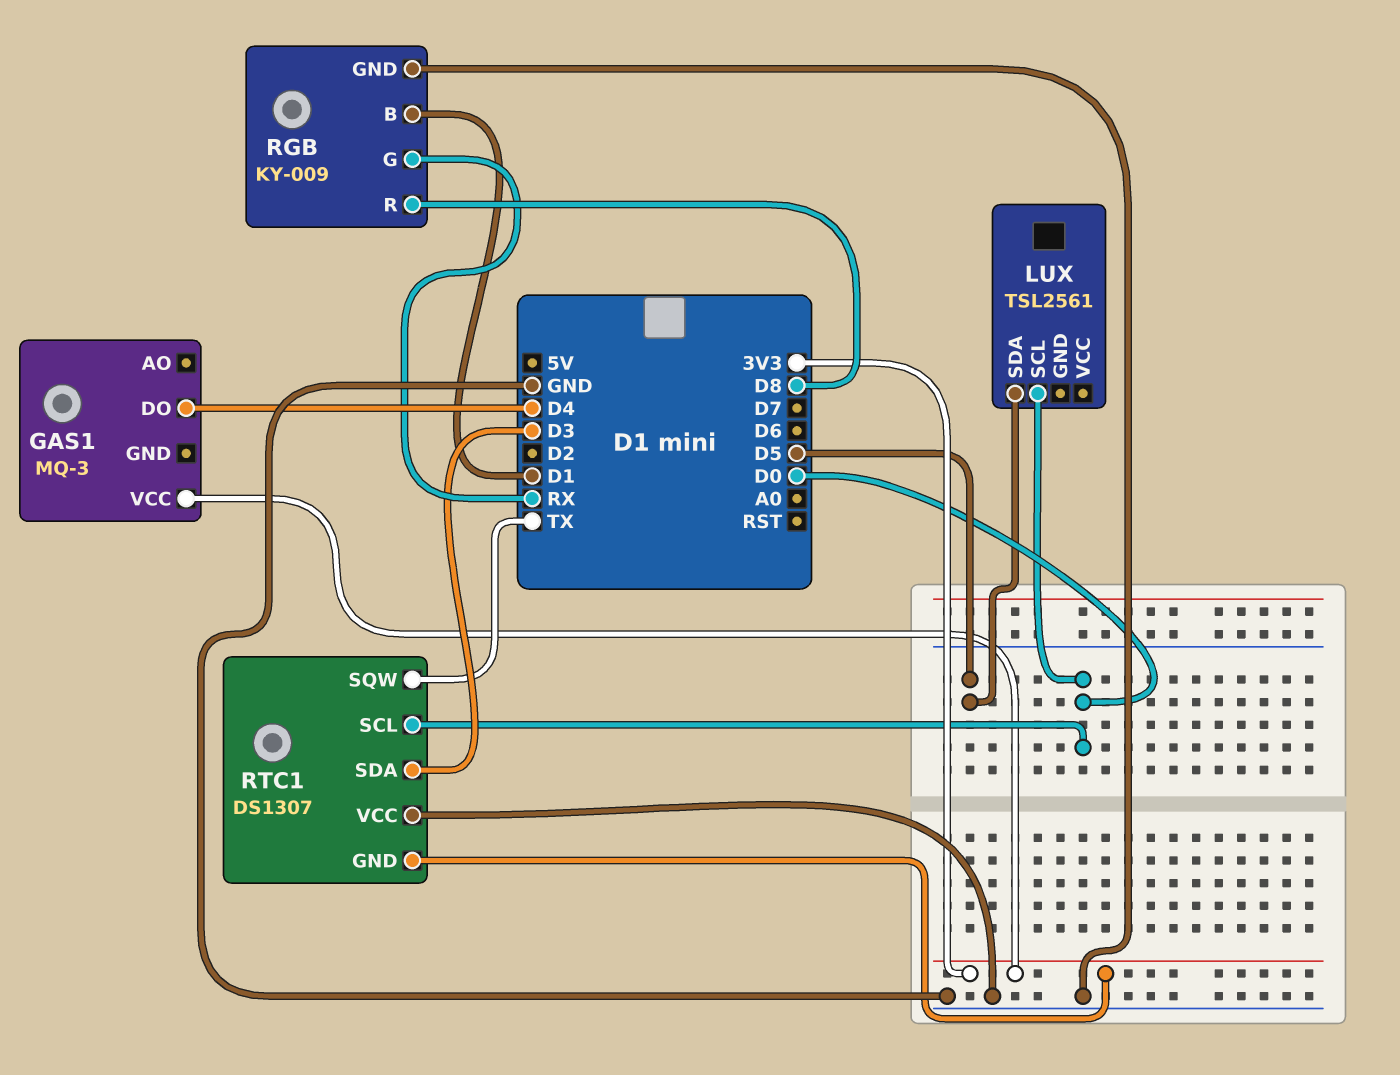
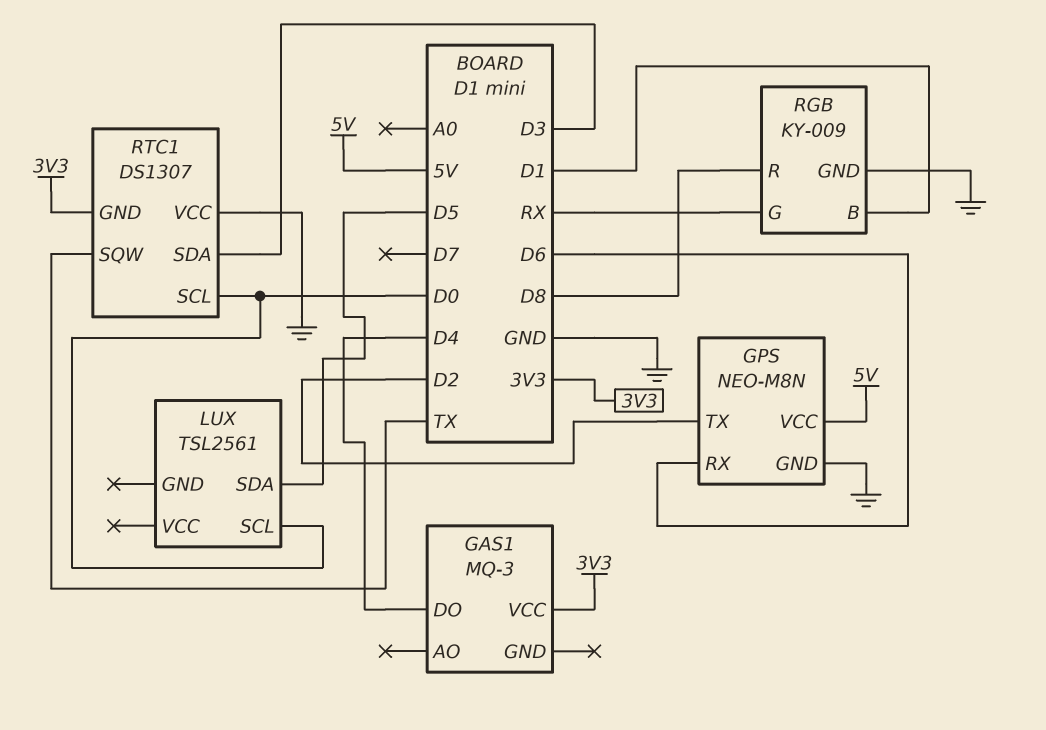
GPS: none -> NEO-M8N
GPS pin GND: none -> GND
GPS pin RX: none -> D6
GPS pin TX: none -> D2
GPS pin VCC: none -> 5V

